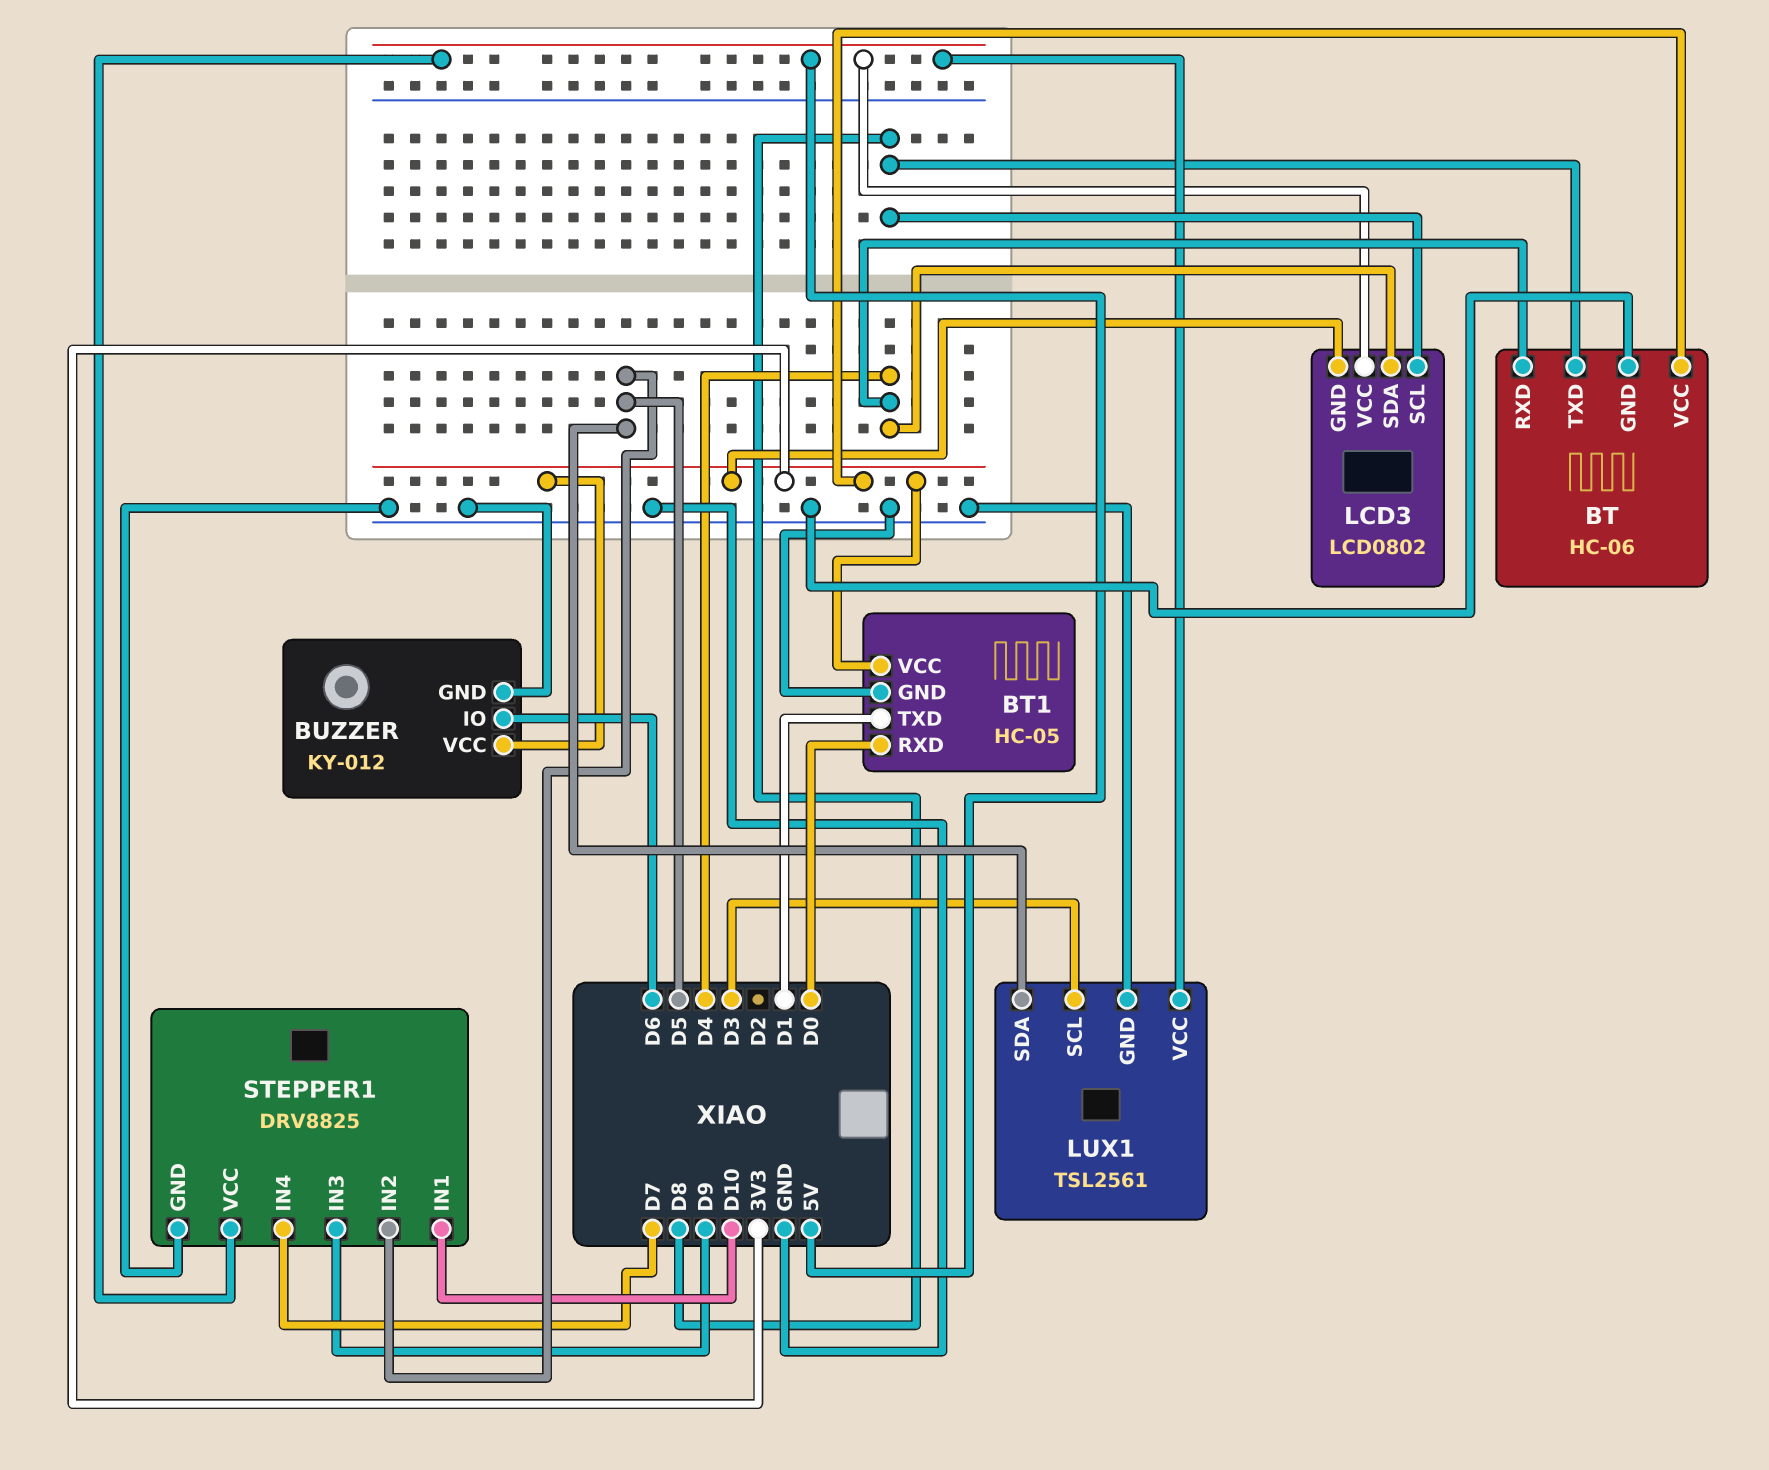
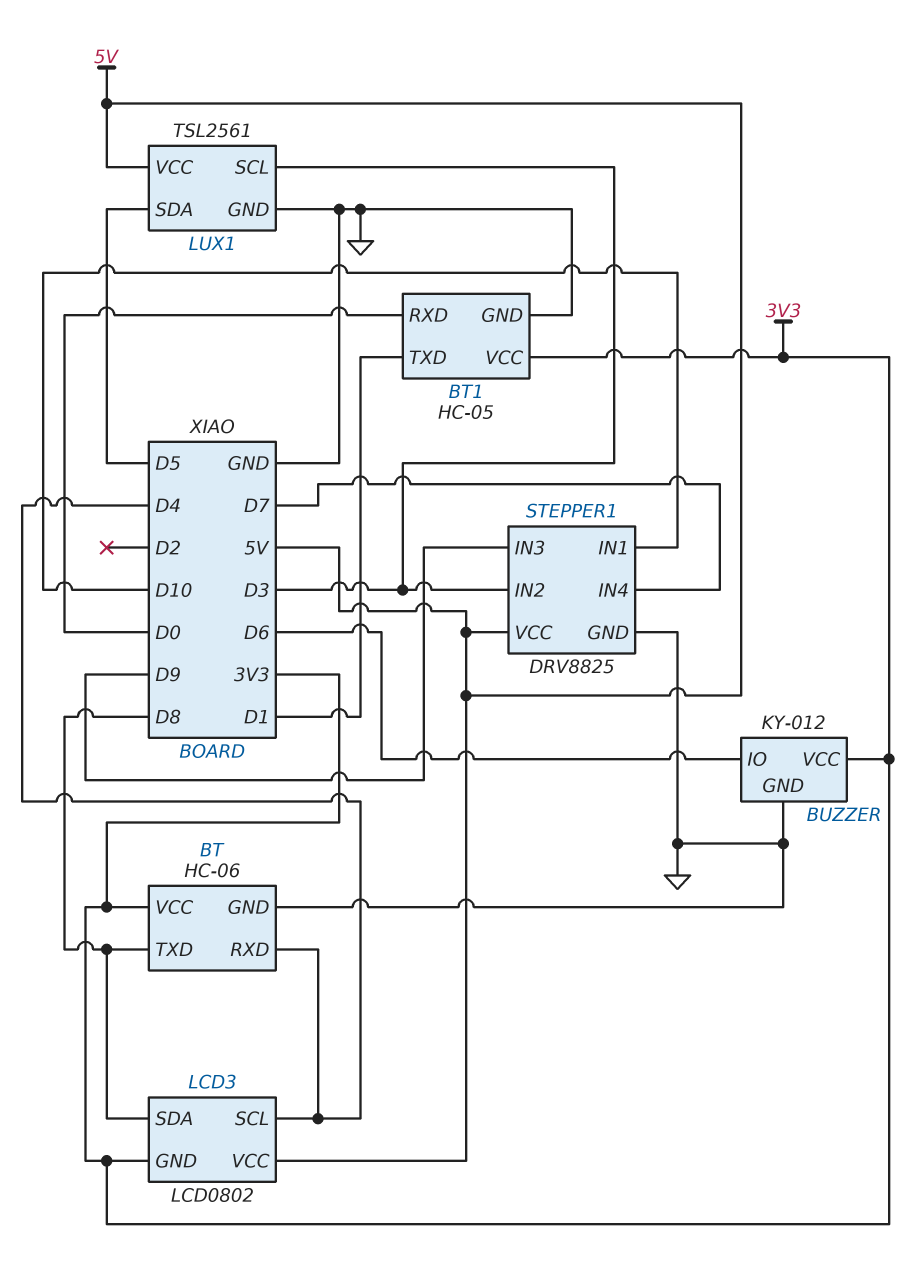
LCD3 pin SCL: D8 -> D4
LCD3 pin SDA: D4 -> D8
STEPPER1 pin IN2: D5 -> D3

